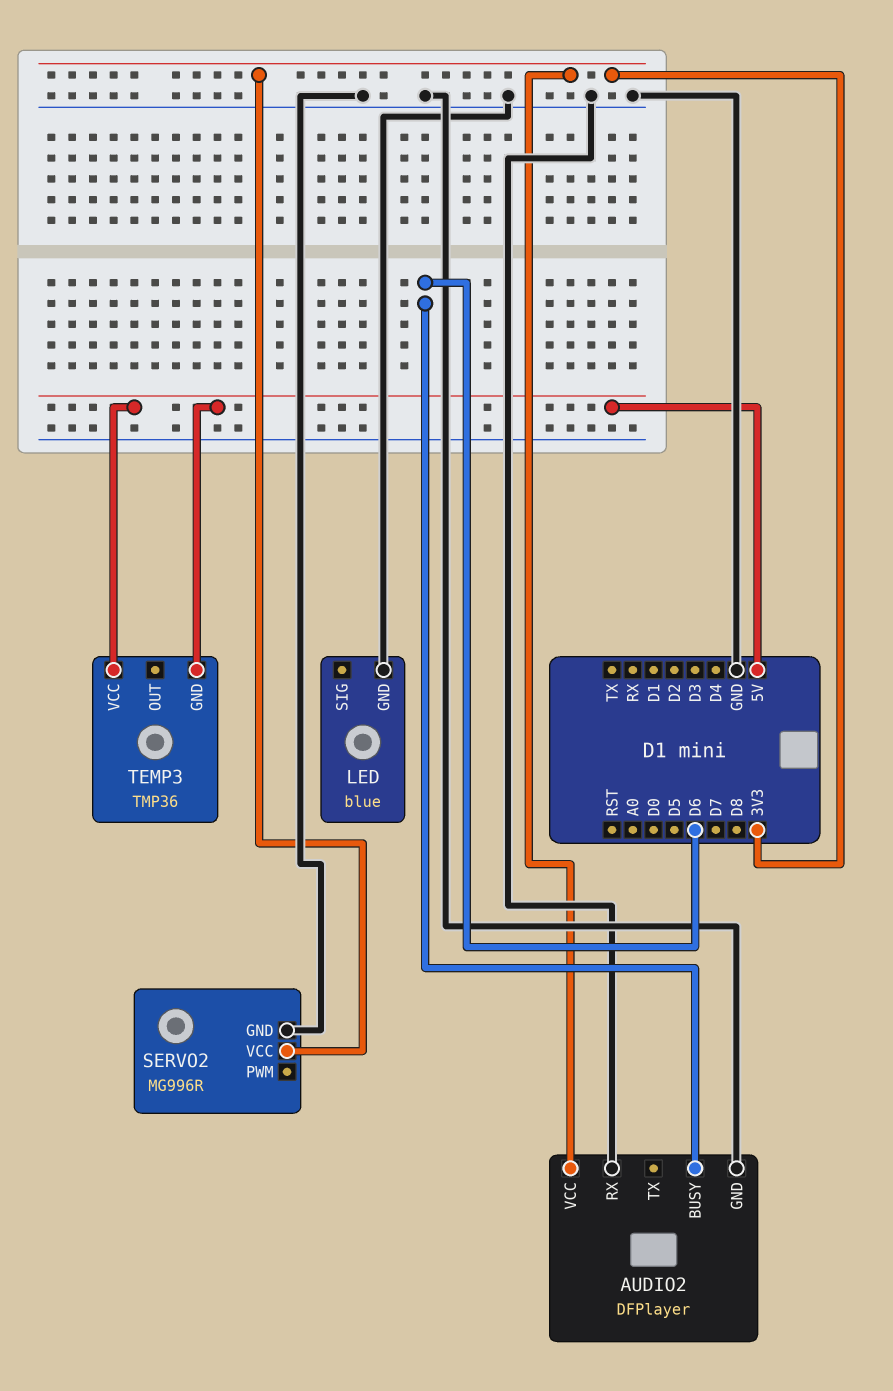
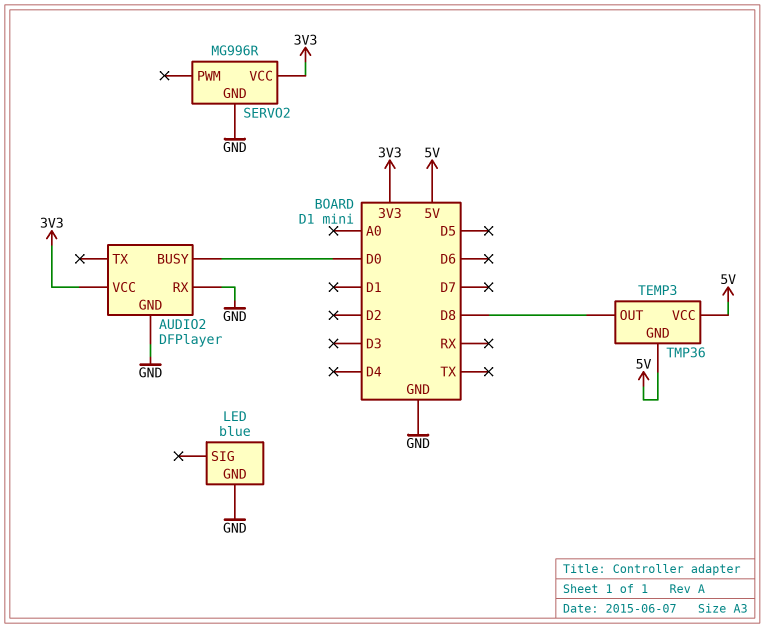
AUDIO2 pin BUSY: D6 -> D0
TEMP3 pin OUT: none -> D8

